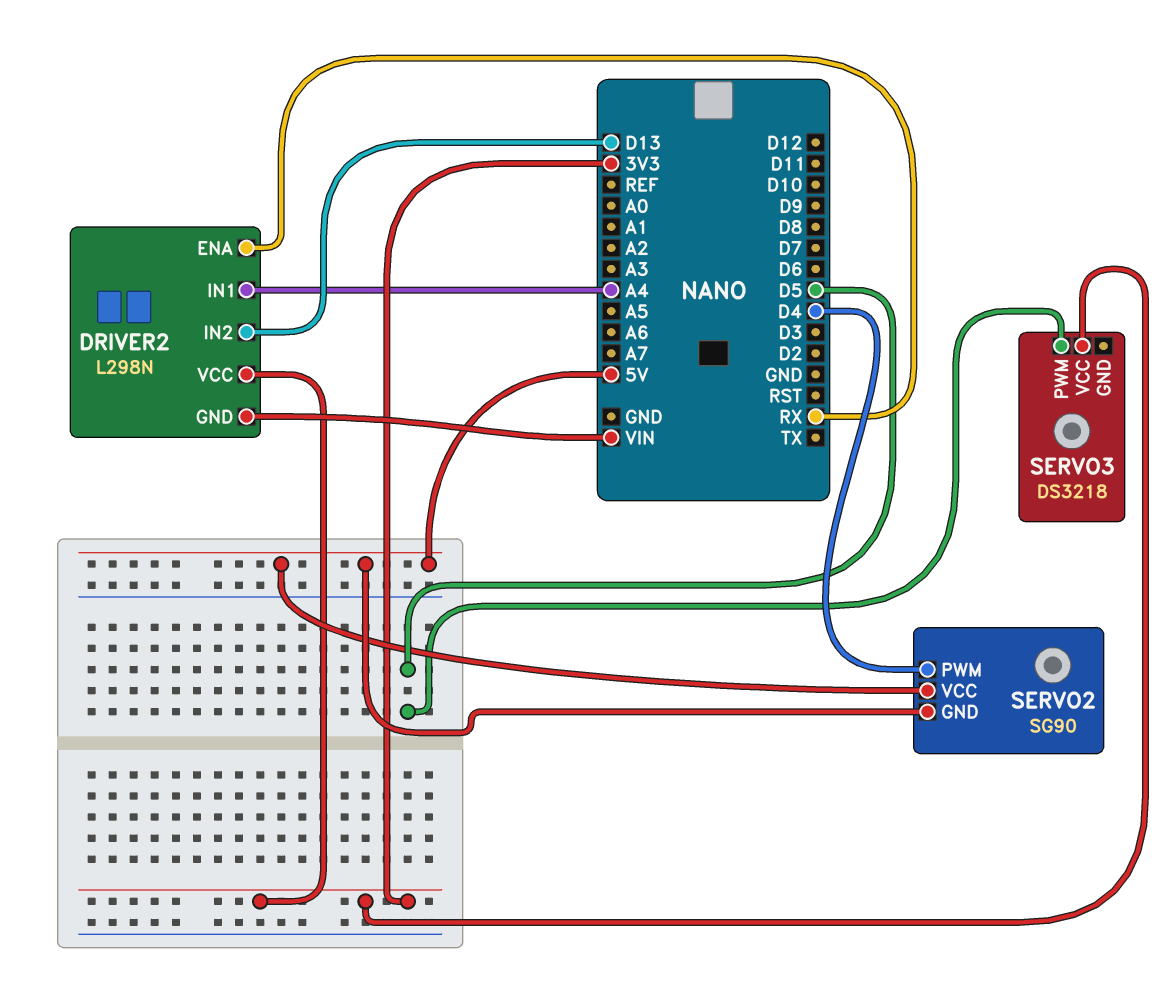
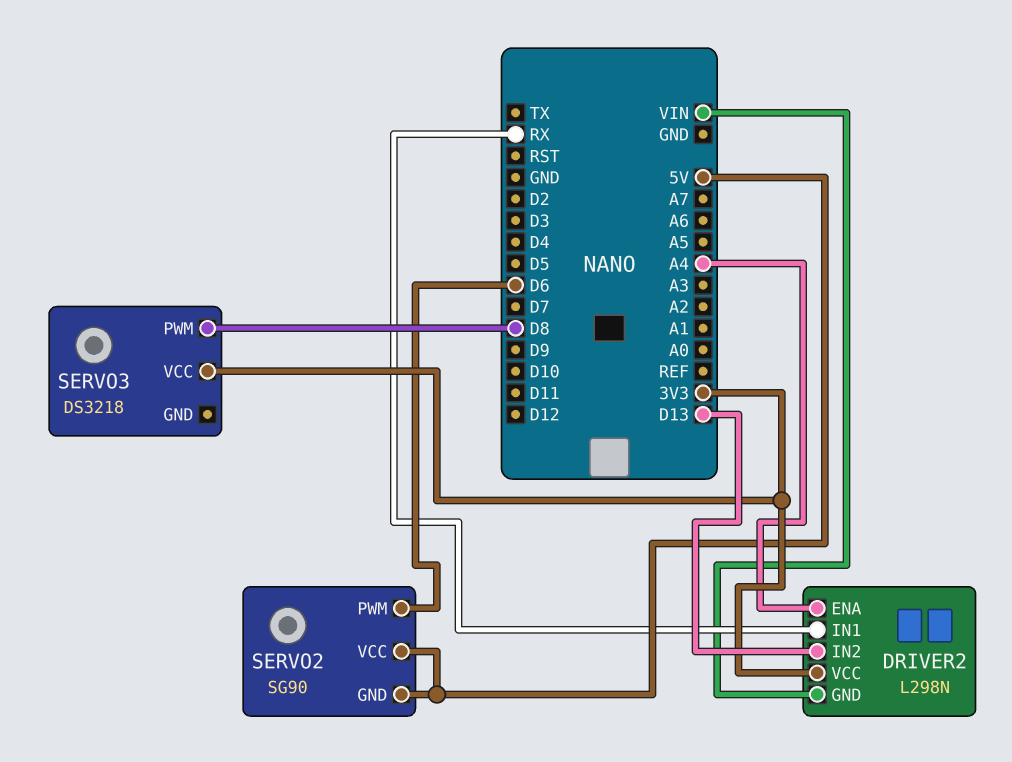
DRIVER2 pin ENA: RX -> A4
DRIVER2 pin IN1: A4 -> RX
SERVO2 pin PWM: D4 -> D6
SERVO3 pin PWM: D5 -> D8

